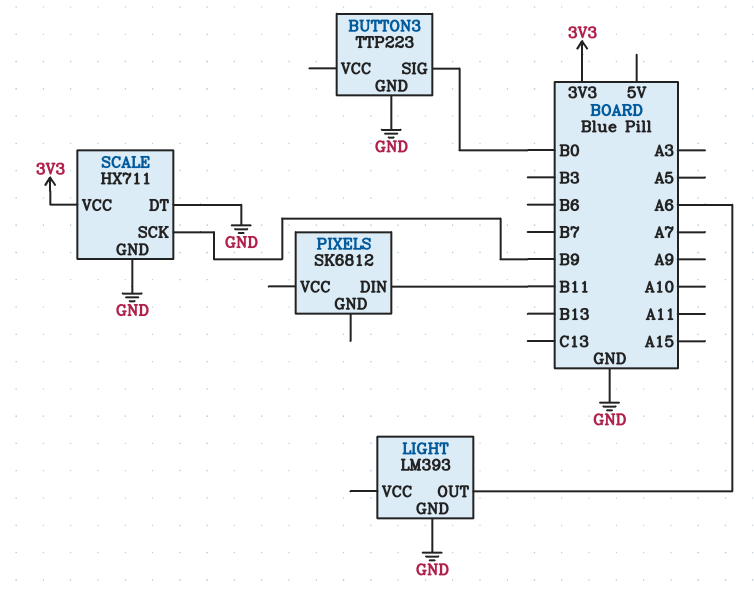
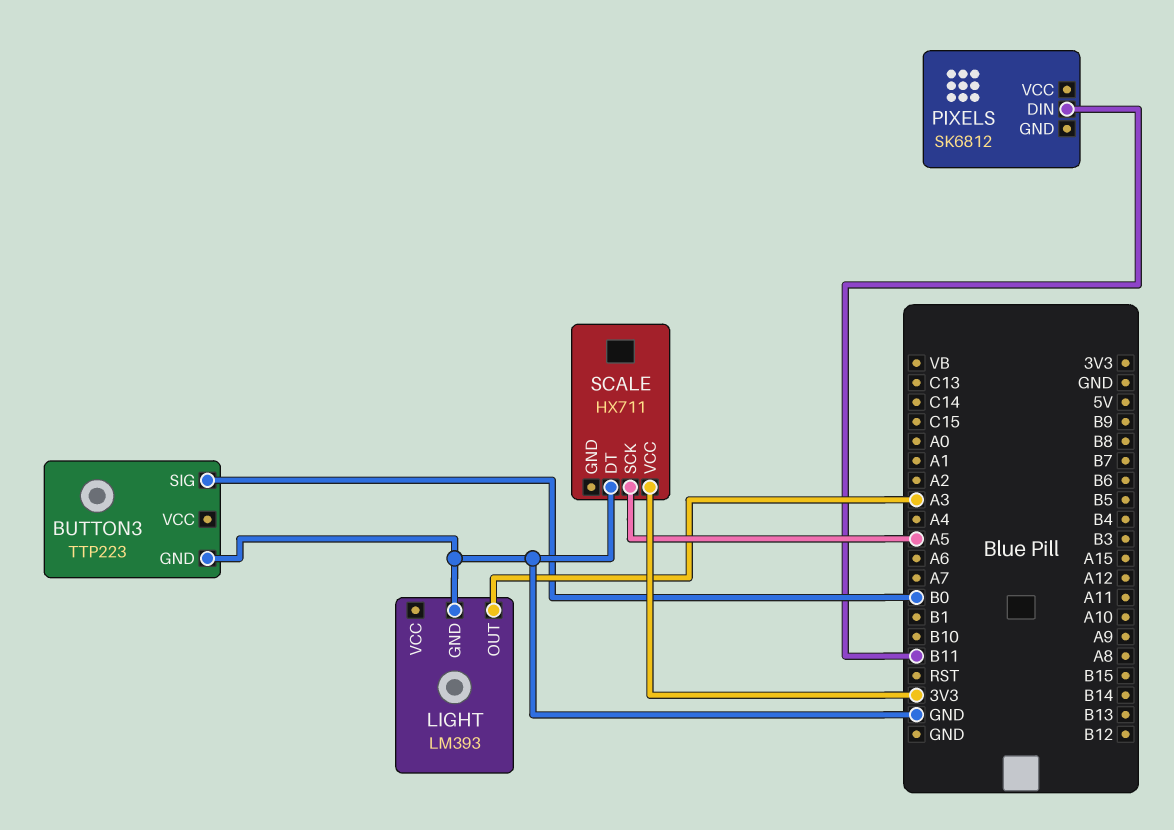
LIGHT pin OUT: A6 -> A3
SCALE pin GND: GND -> none
SCALE pin SCK: B9 -> A5

